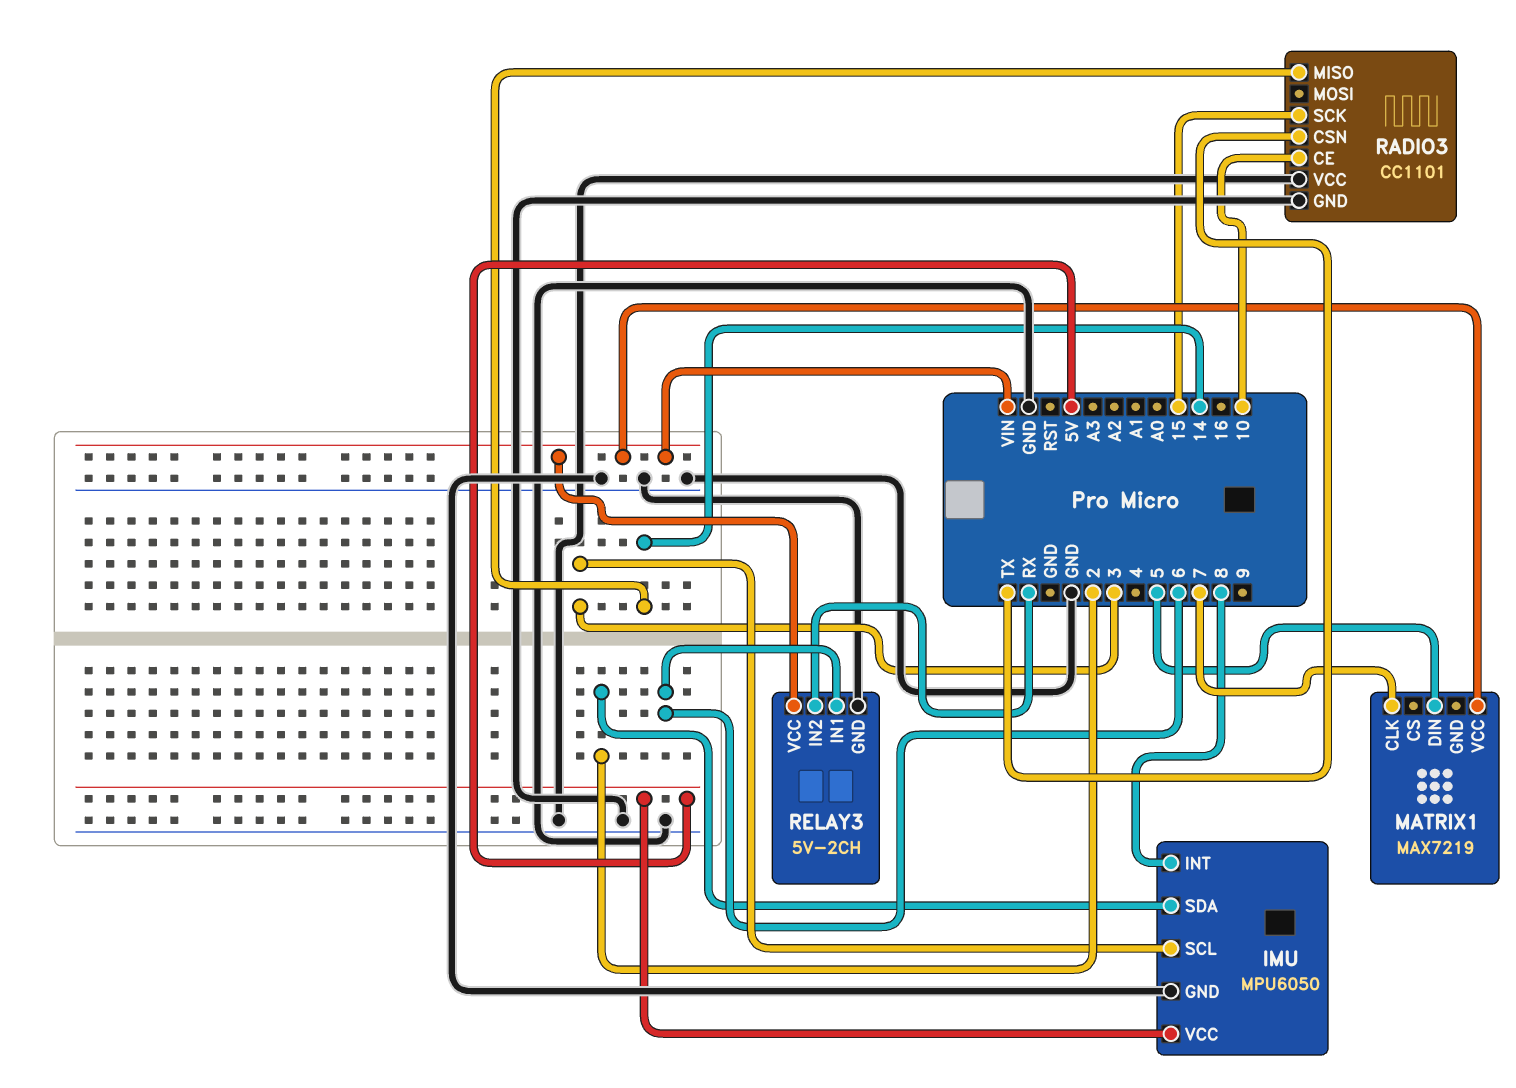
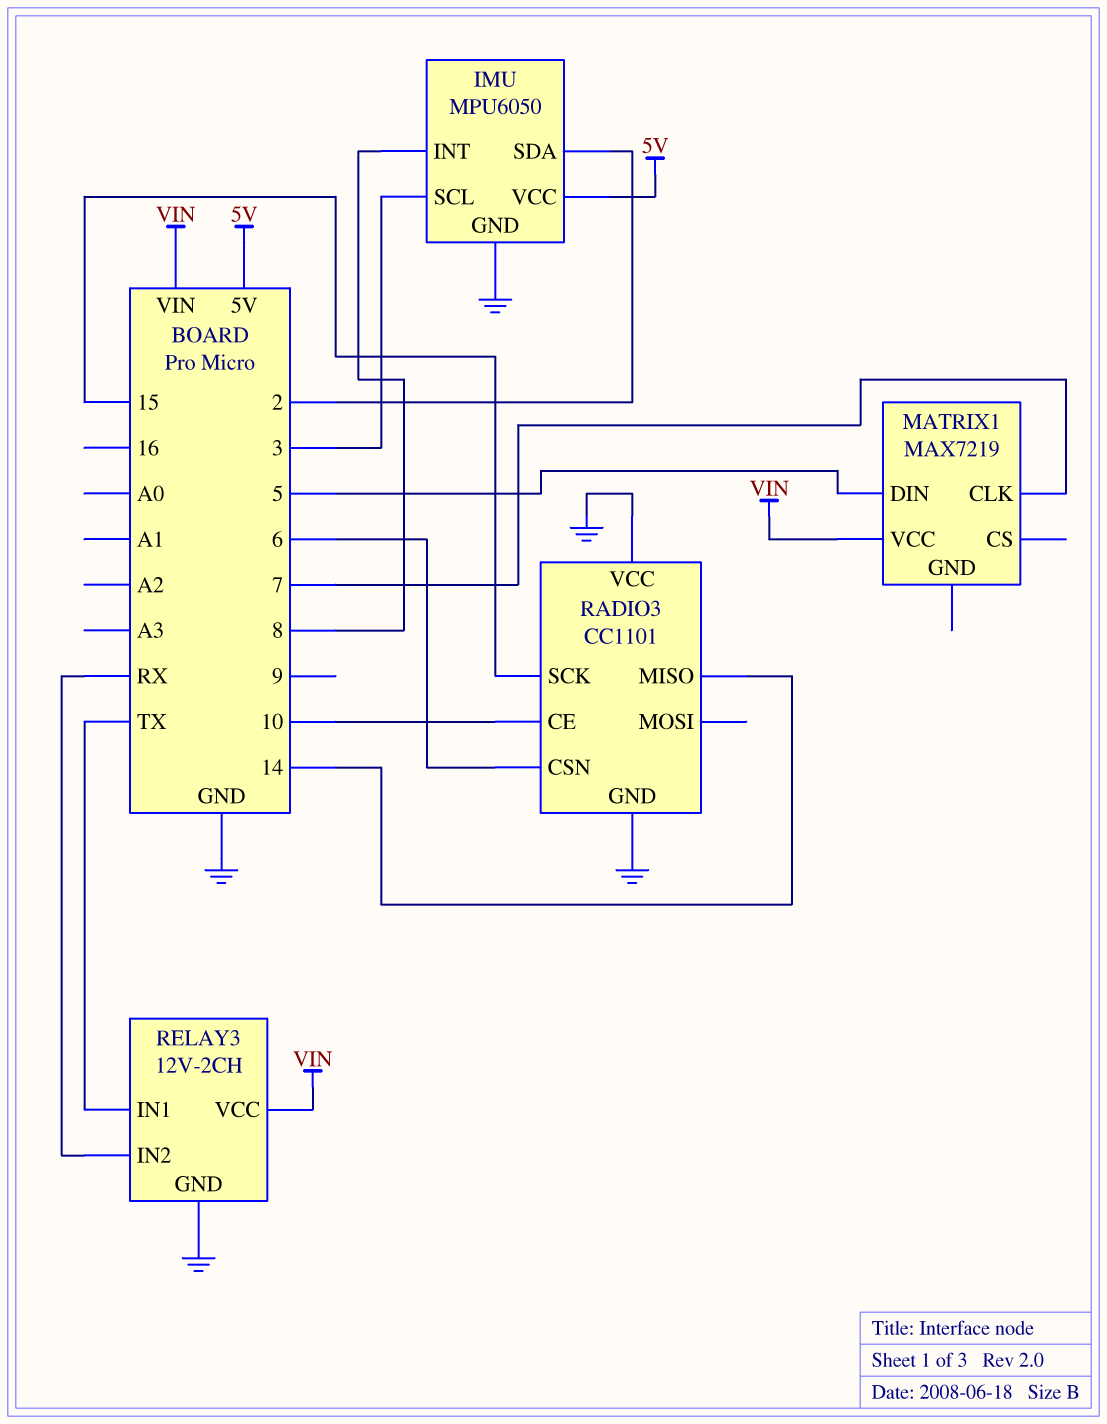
RADIO3 pin CSN: TX -> 6
RELAY3: 5V-2CH -> 12V-2CH
RELAY3 pin IN1: 6 -> TX

